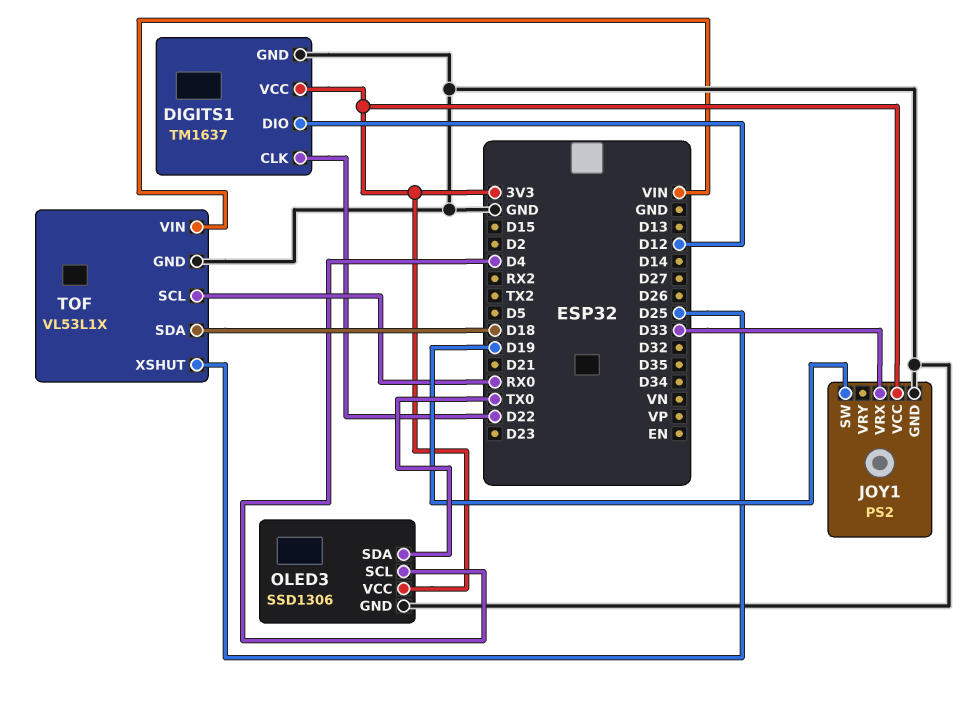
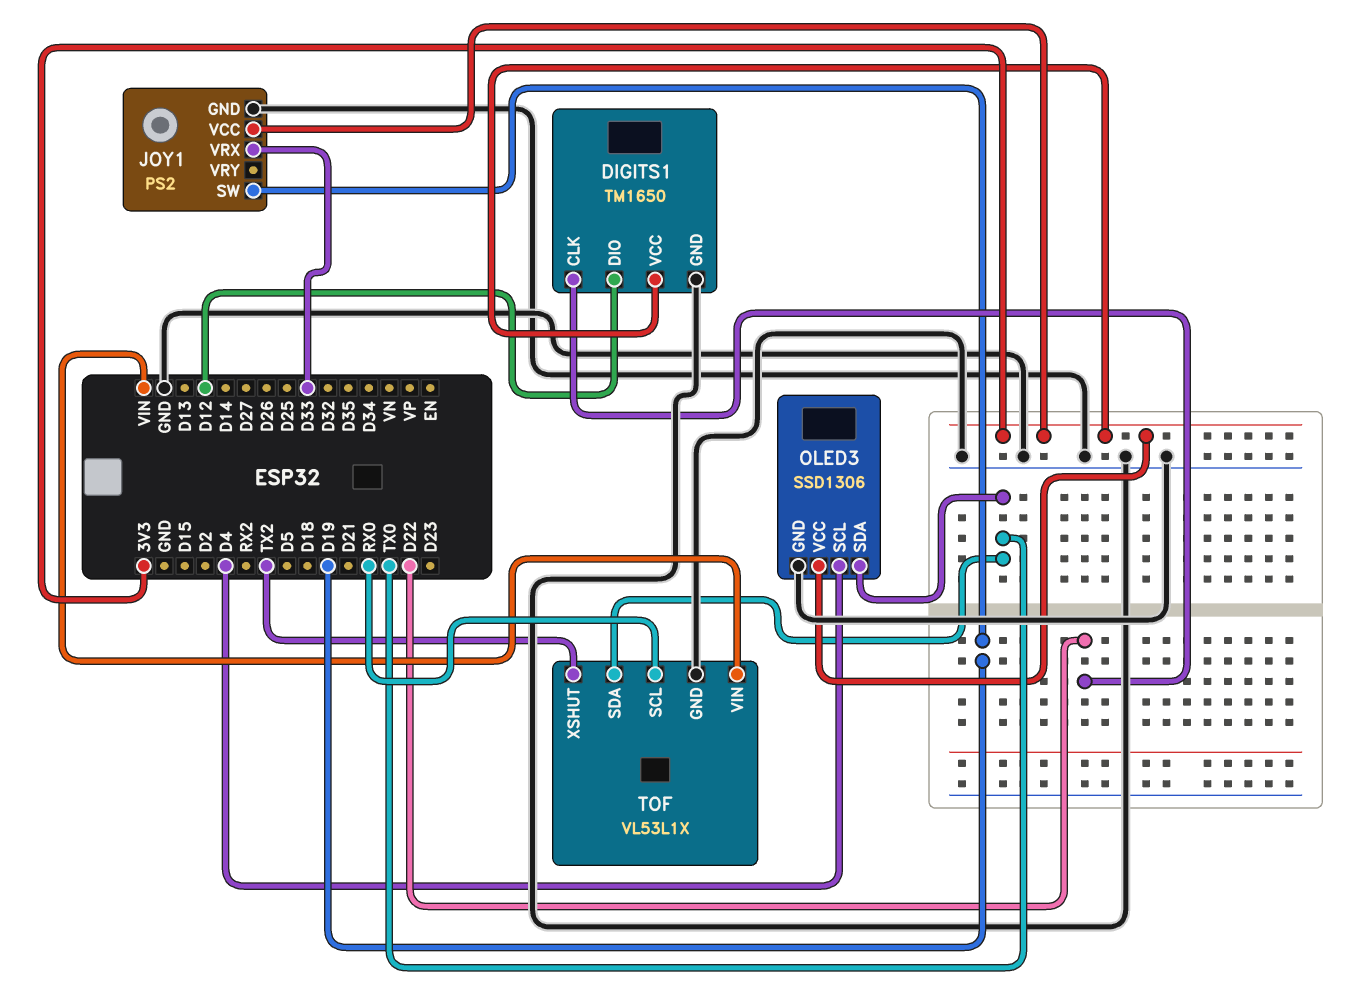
DIGITS1: TM1637 -> TM1650
TOF pin SDA: D18 -> TX0
TOF pin XSHUT: D25 -> TX2

